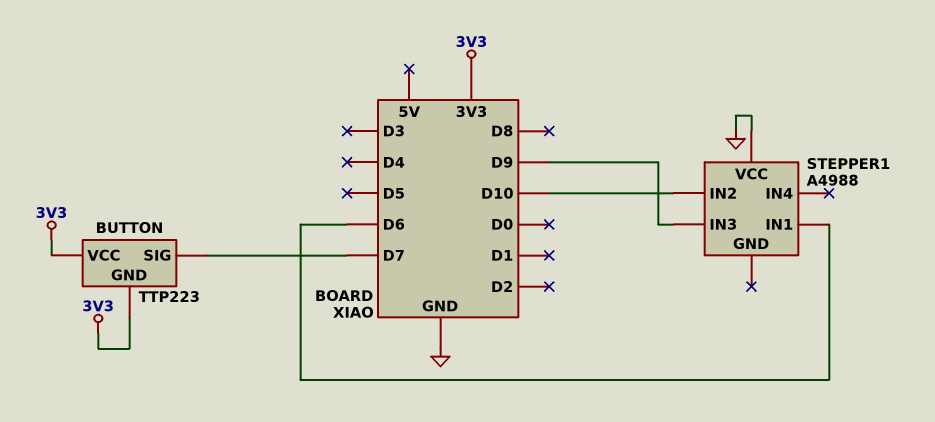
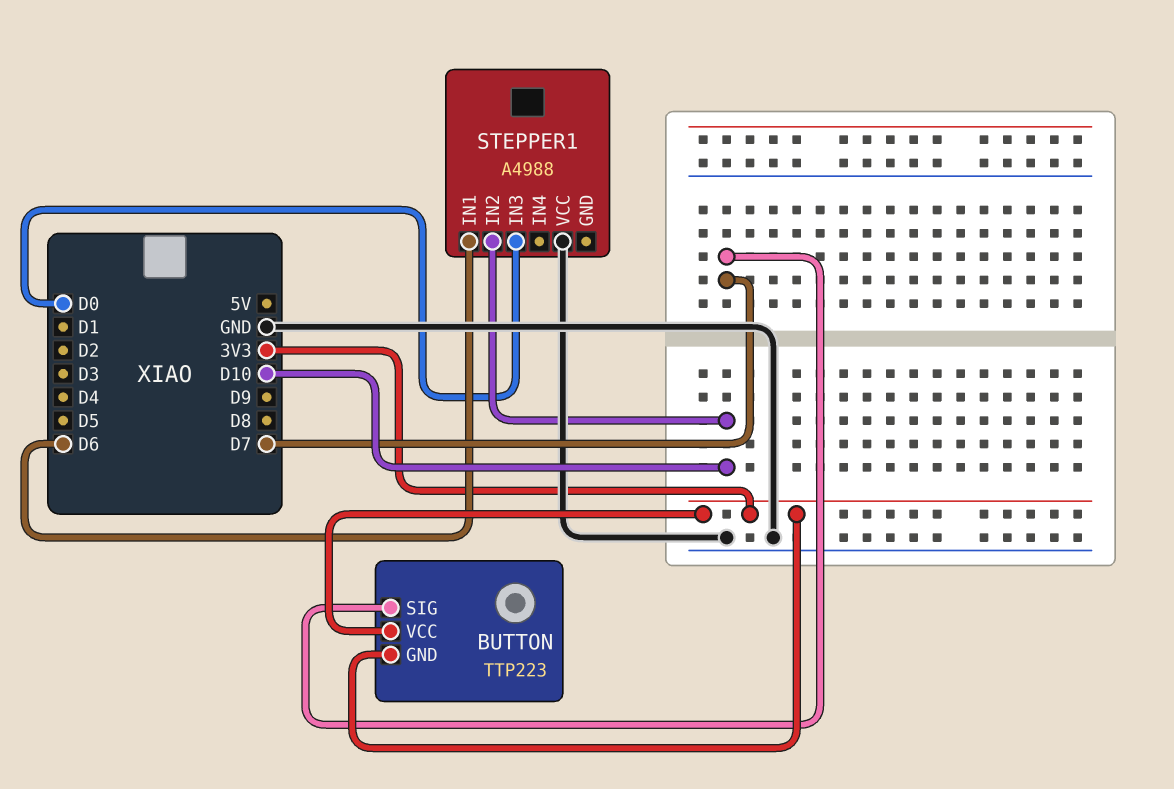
STEPPER1 pin IN3: D9 -> D0

